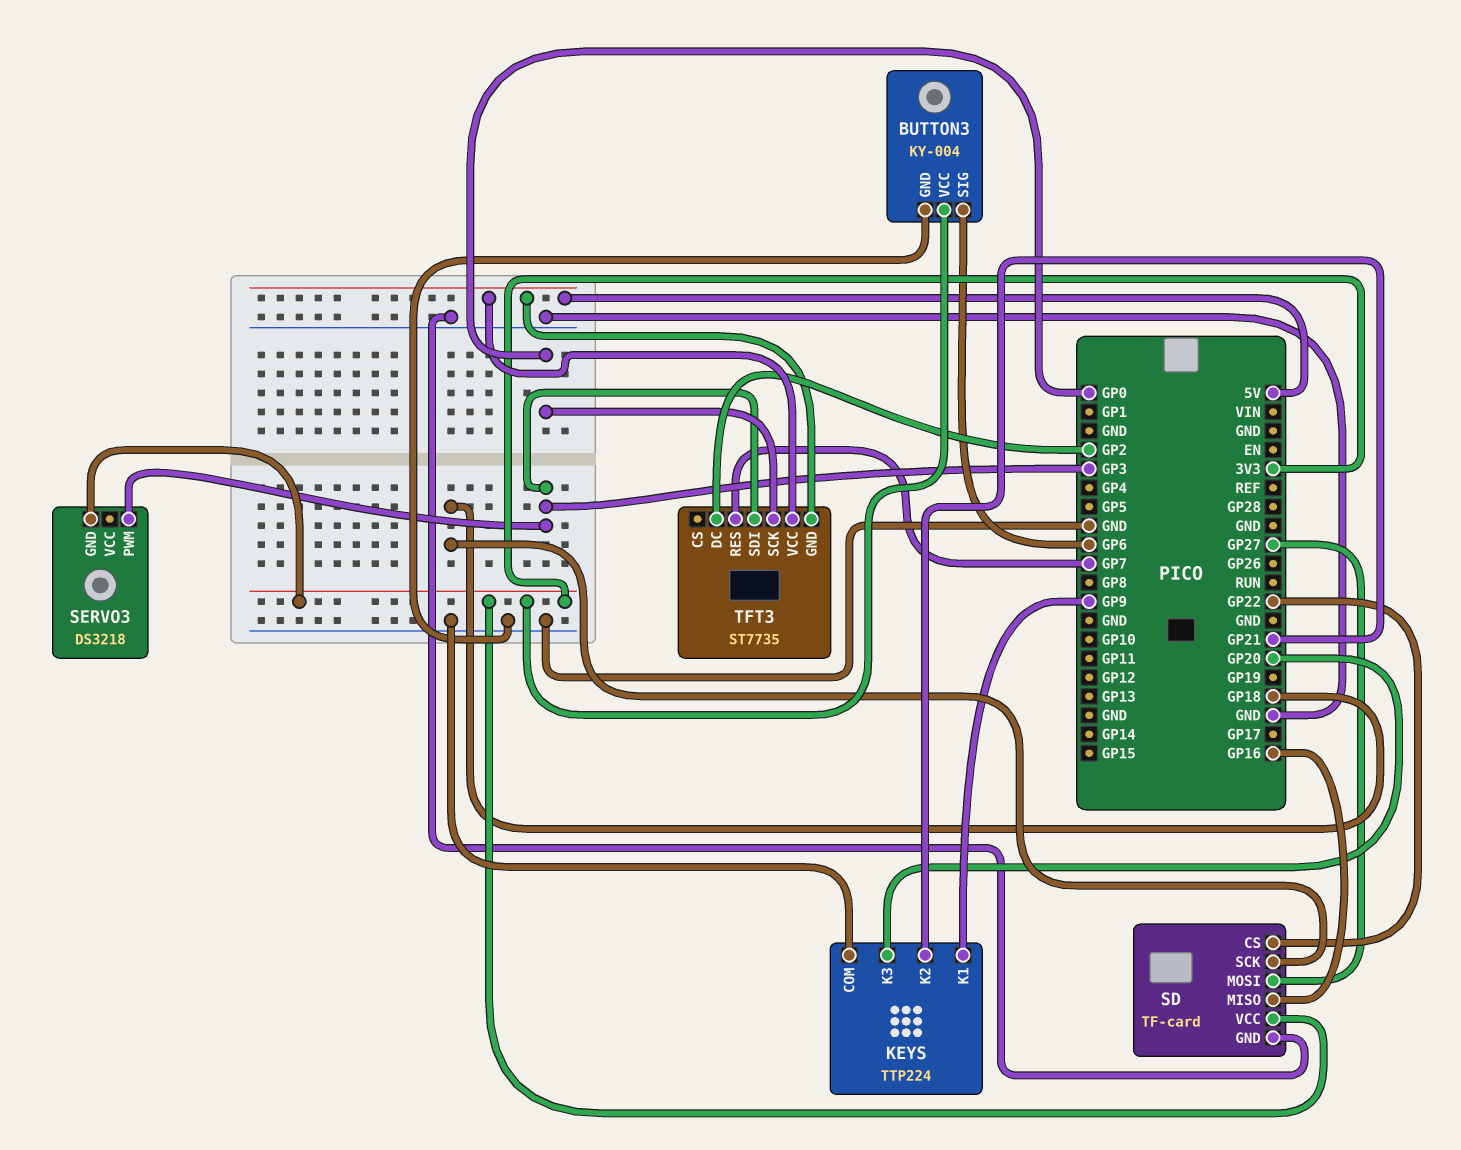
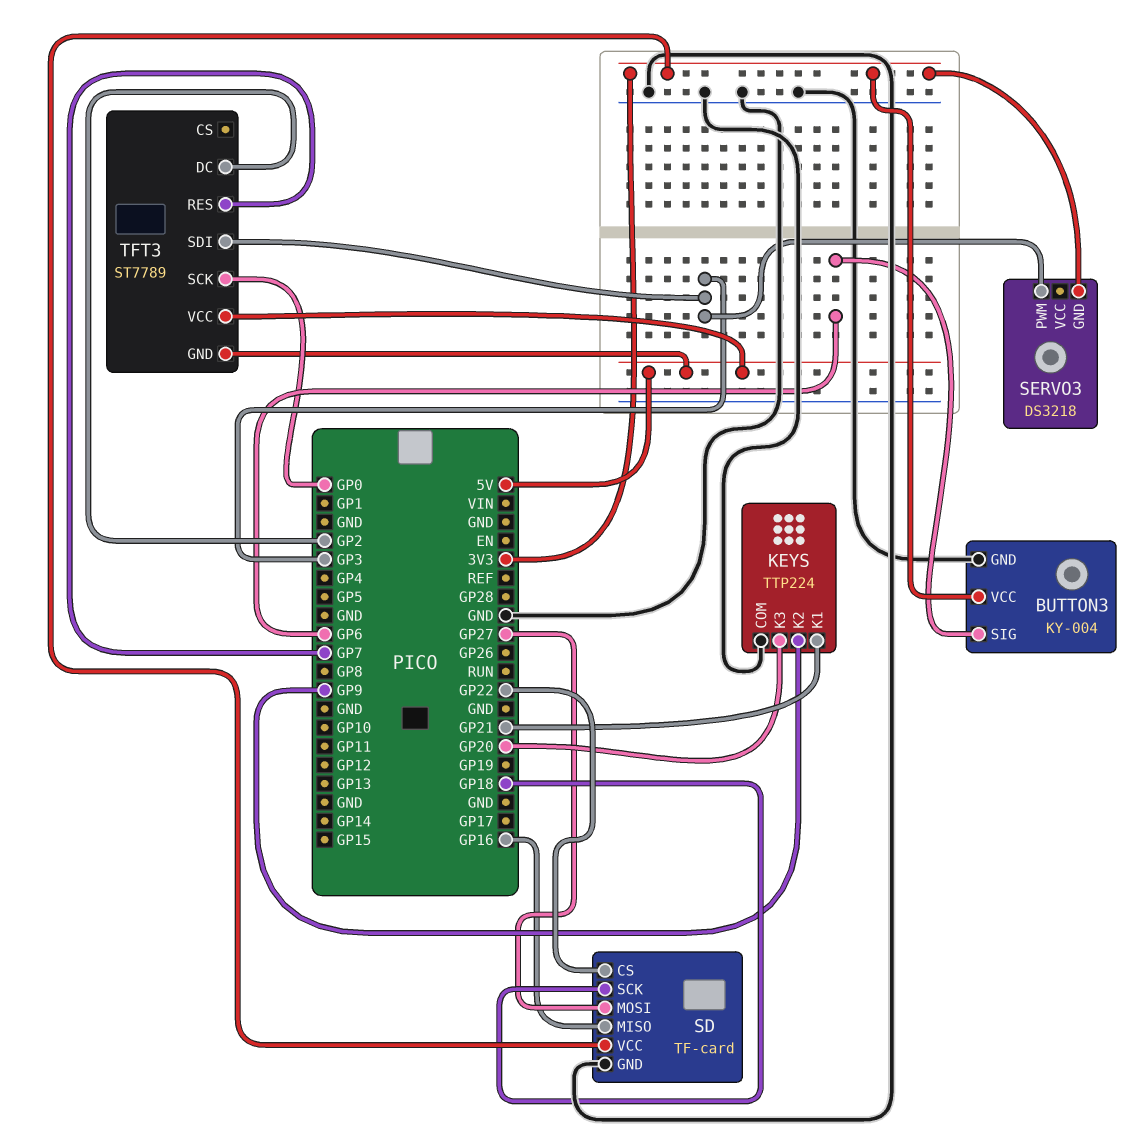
KEYS pin K1: GP9 -> GP21
KEYS pin K2: GP21 -> GP9
TFT3: ST7735 -> ST7789

